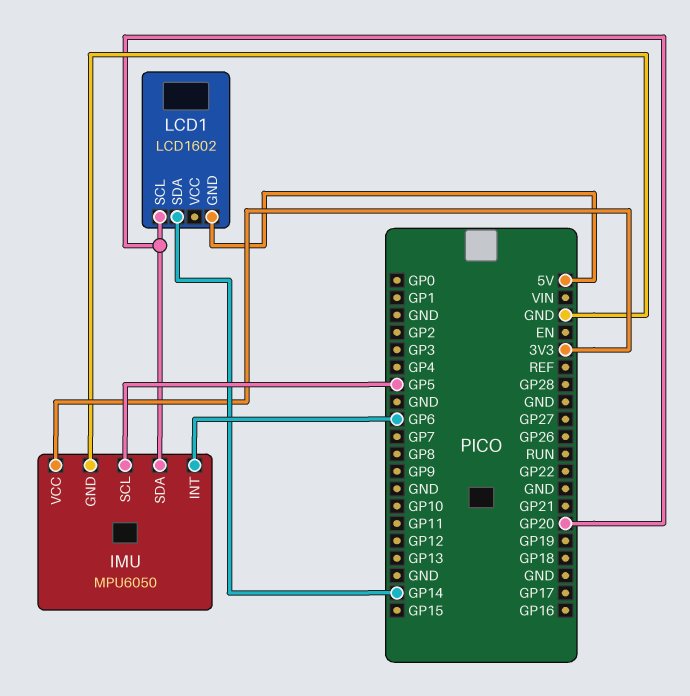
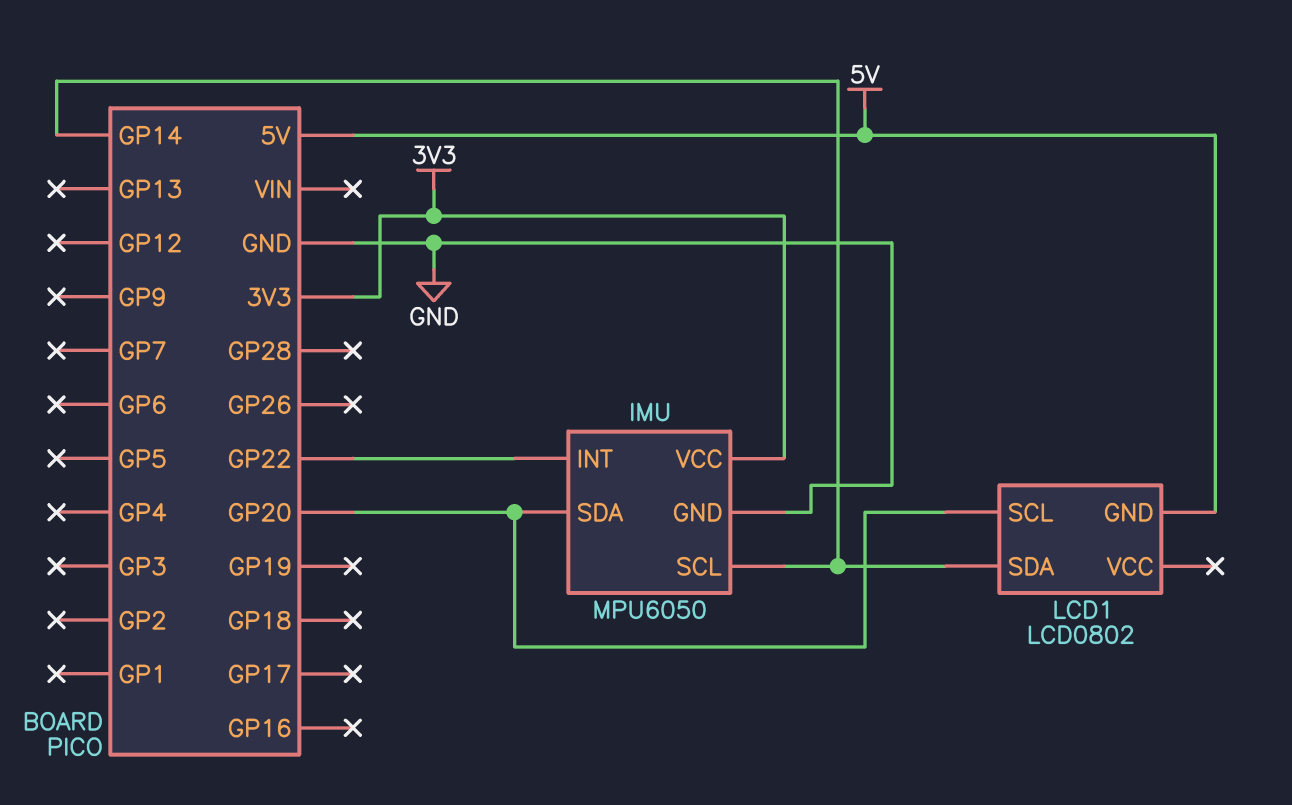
IMU pin INT: GP6 -> GP22
IMU pin SCL: GP5 -> GP14
LCD1: LCD1602 -> LCD0802

